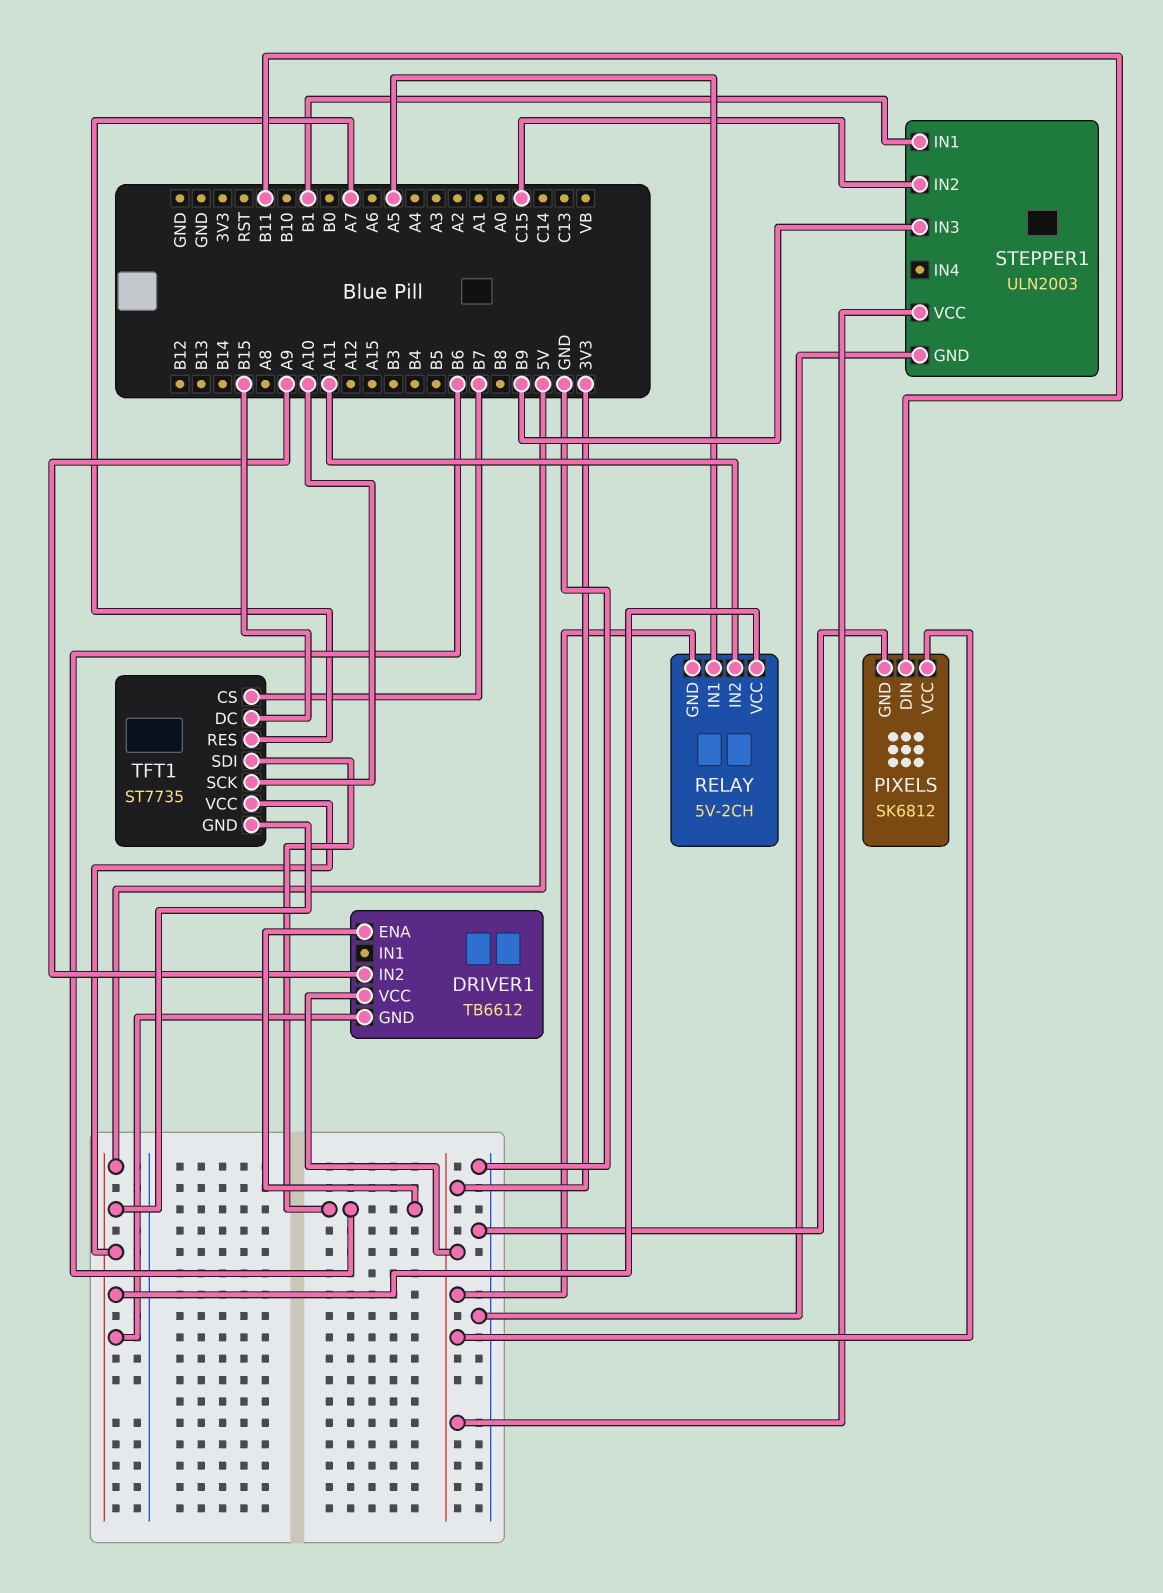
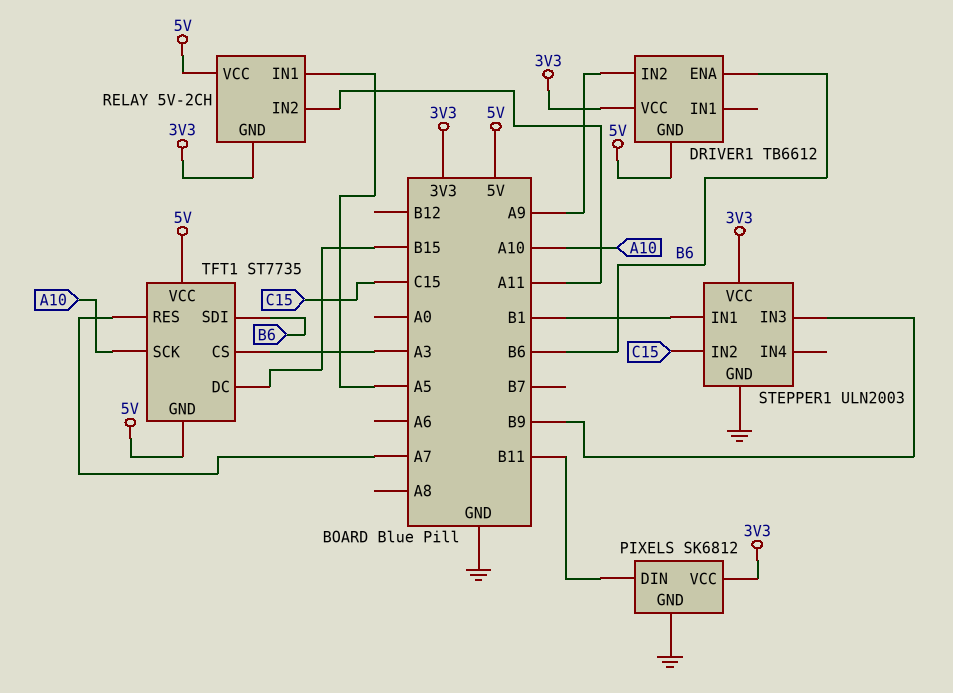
TFT1 pin CS: B7 -> A3

